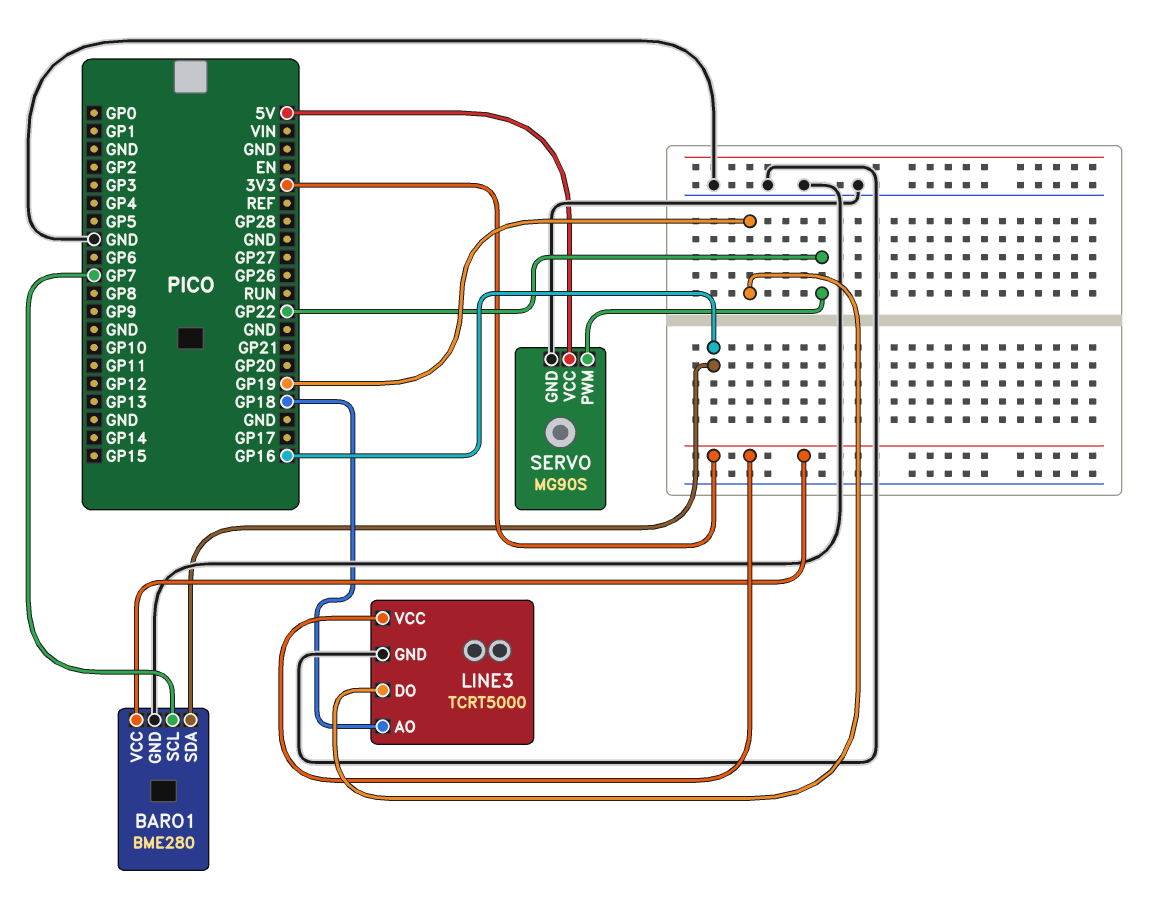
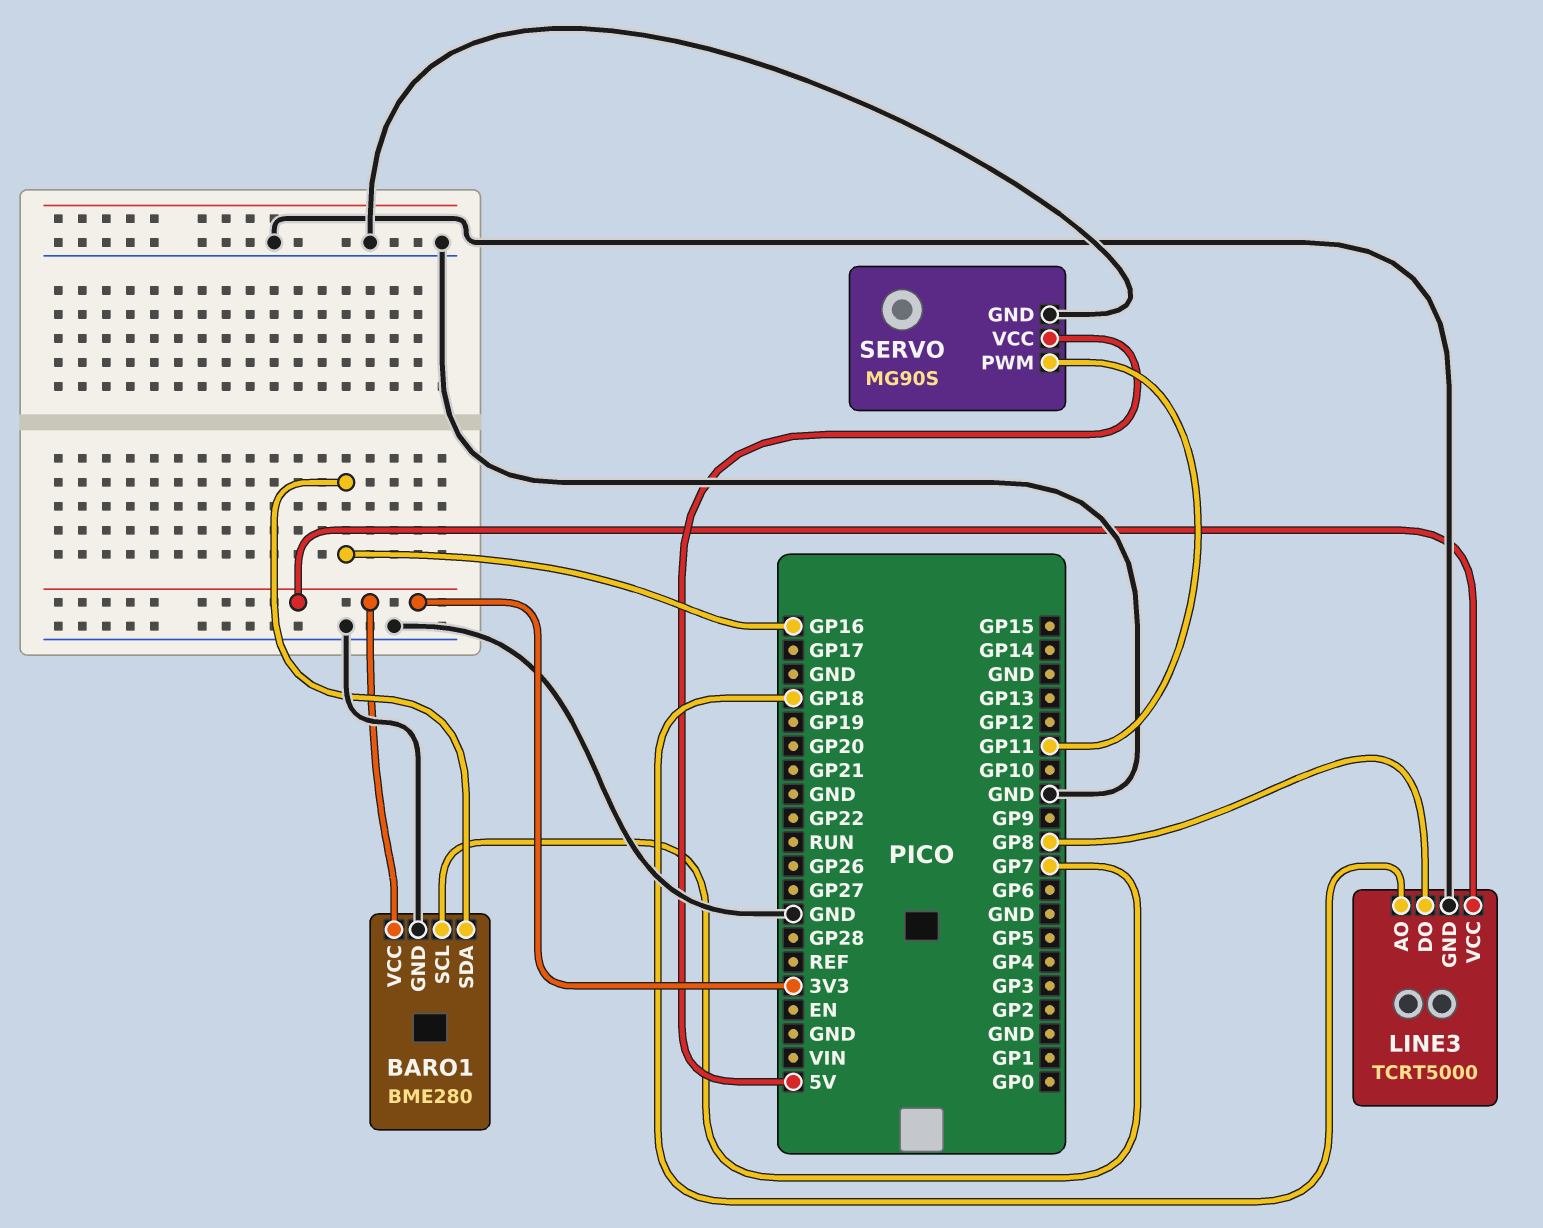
LINE3 pin DO: GP19 -> GP8
SERVO pin PWM: GP22 -> GP11

